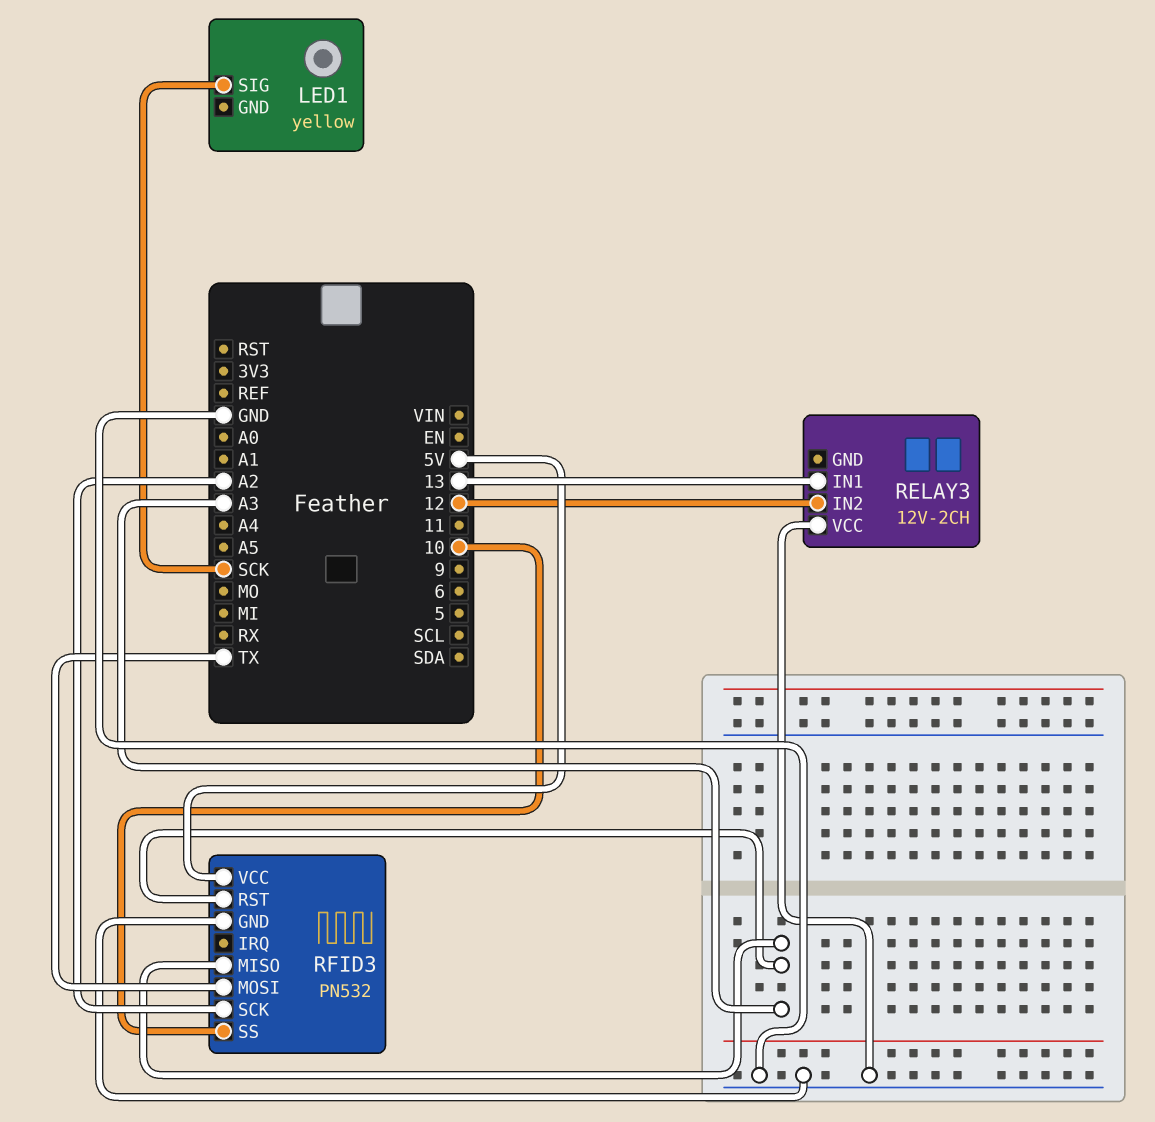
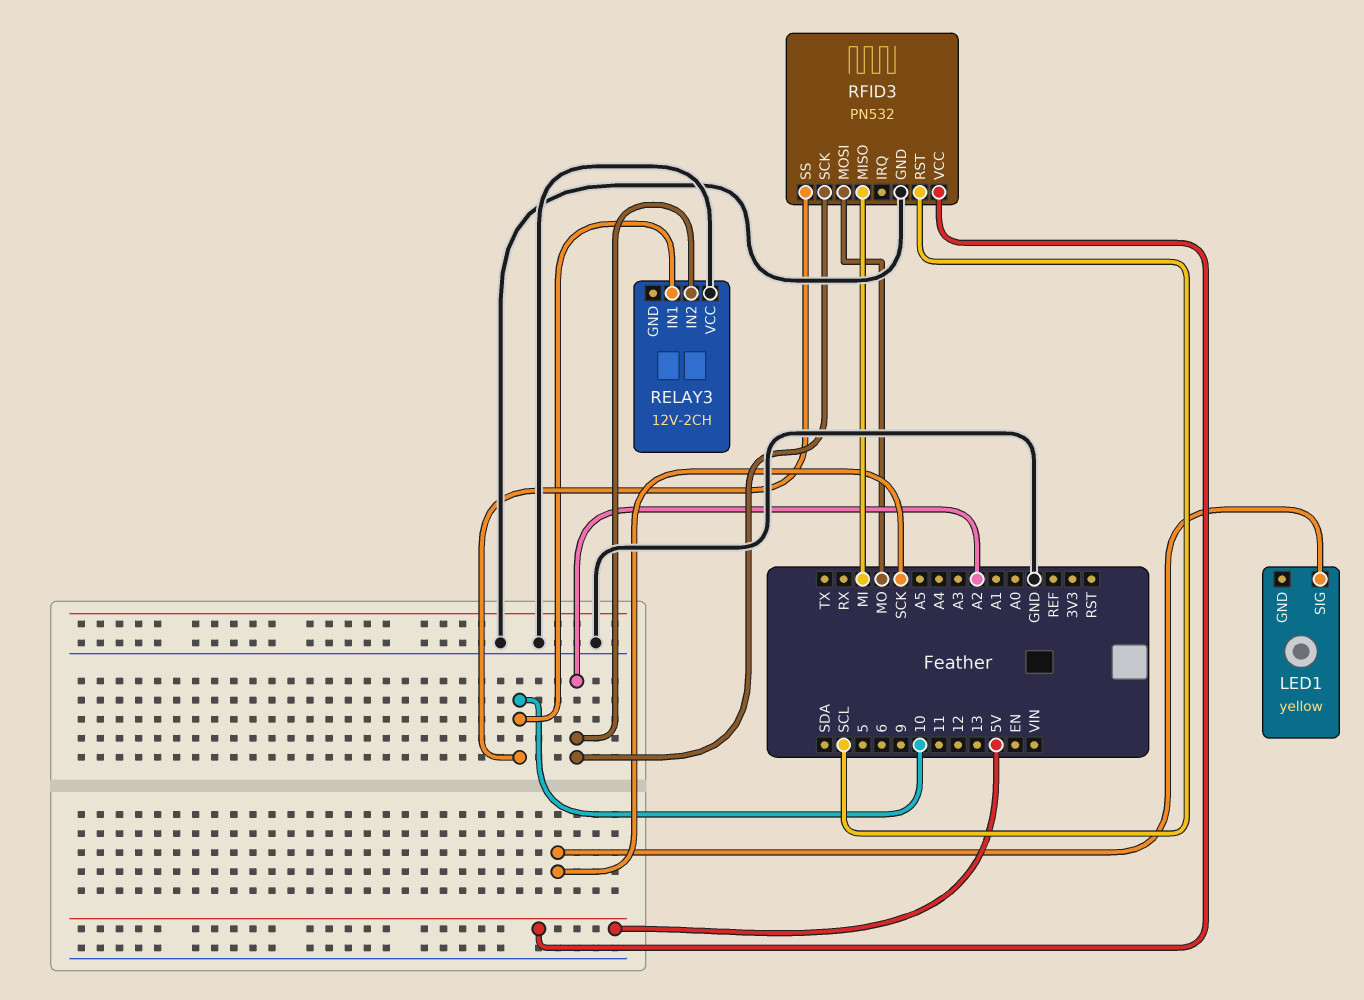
RELAY3 pin IN1: 13 -> 10
RELAY3 pin IN2: 12 -> A2
RFID3 pin MISO: A3 -> MI
RFID3 pin MOSI: TX -> MO
RFID3 pin RST: A3 -> SCL

